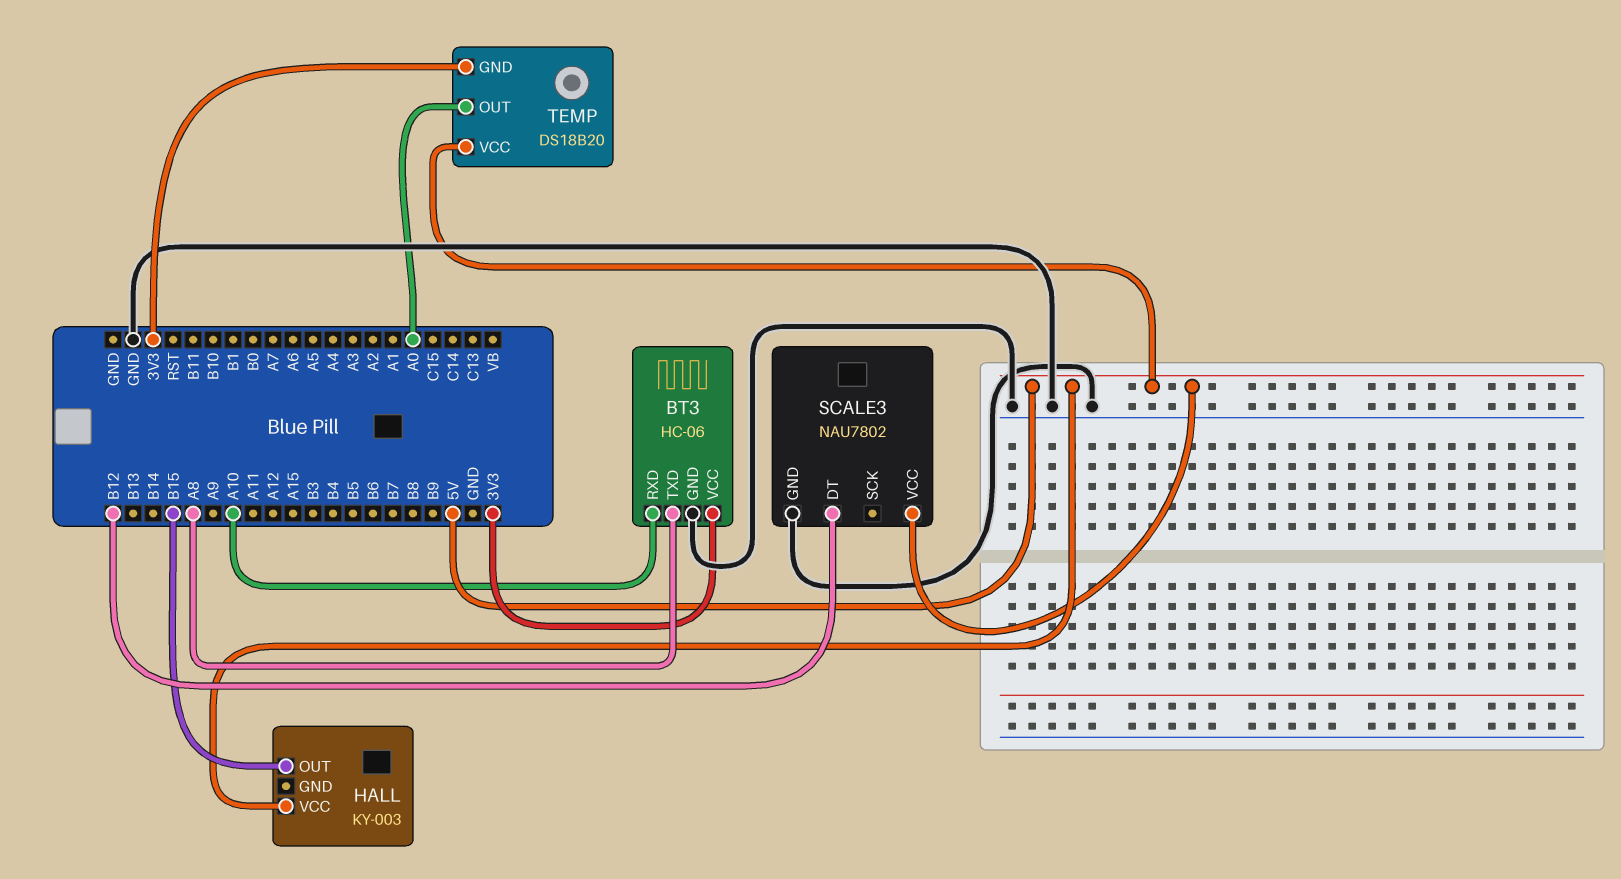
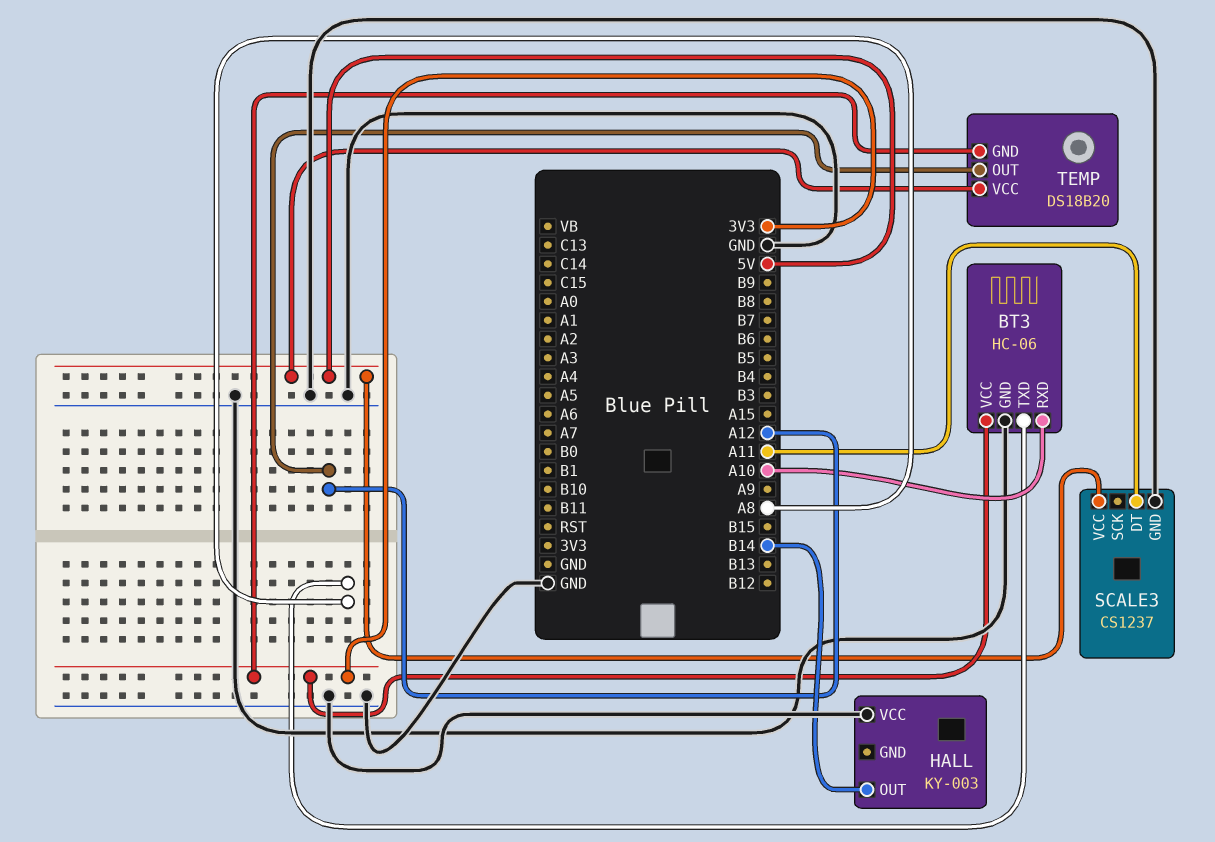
HALL pin OUT: B15 -> B14
HALL pin VCC: 5V -> GND
SCALE3: NAU7802 -> CS1237
SCALE3 pin DT: B12 -> A11
TEMP pin OUT: A0 -> A12

